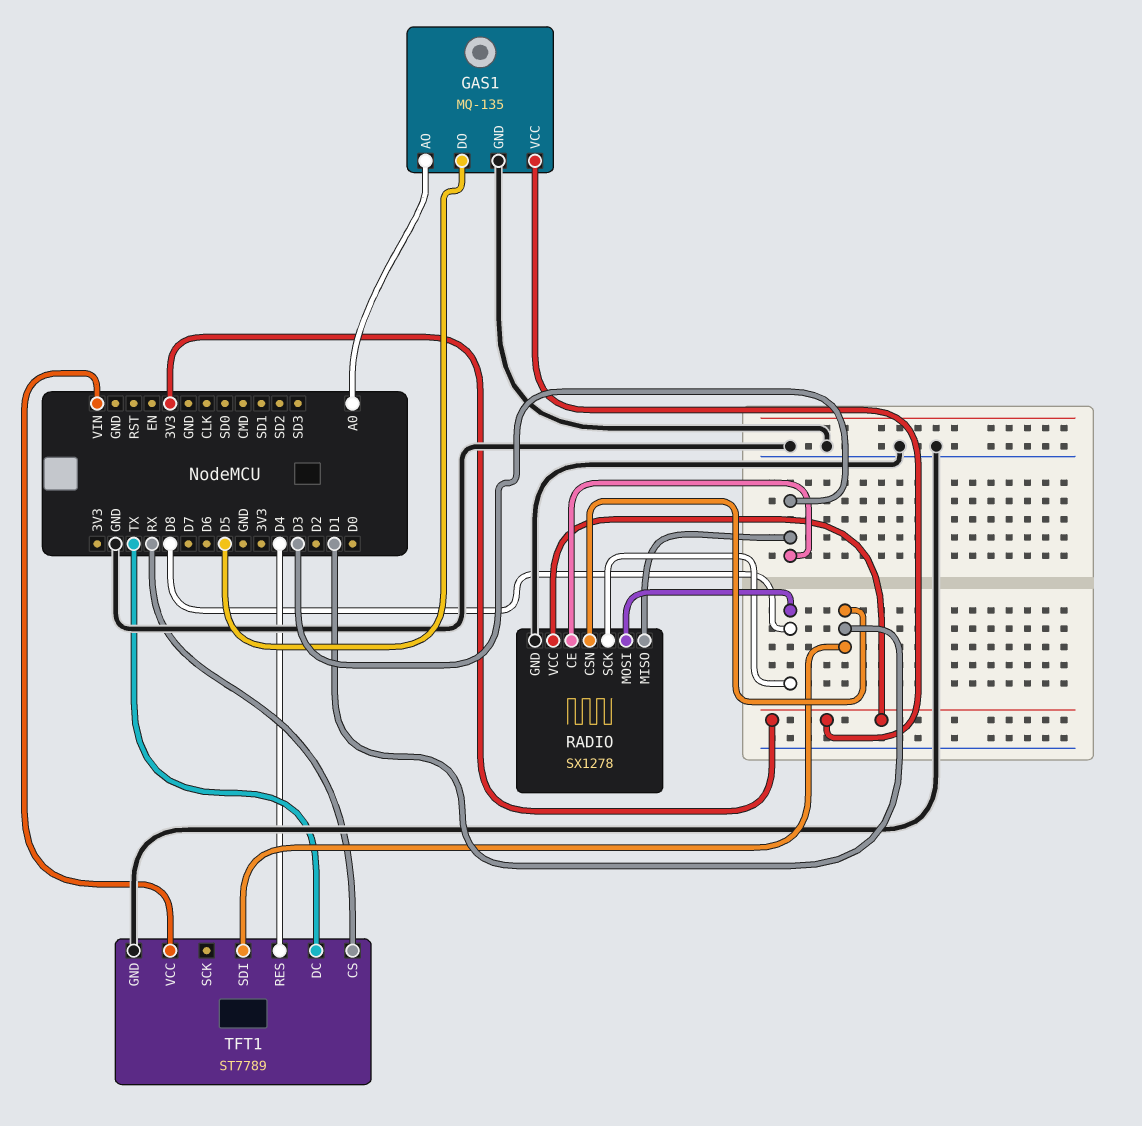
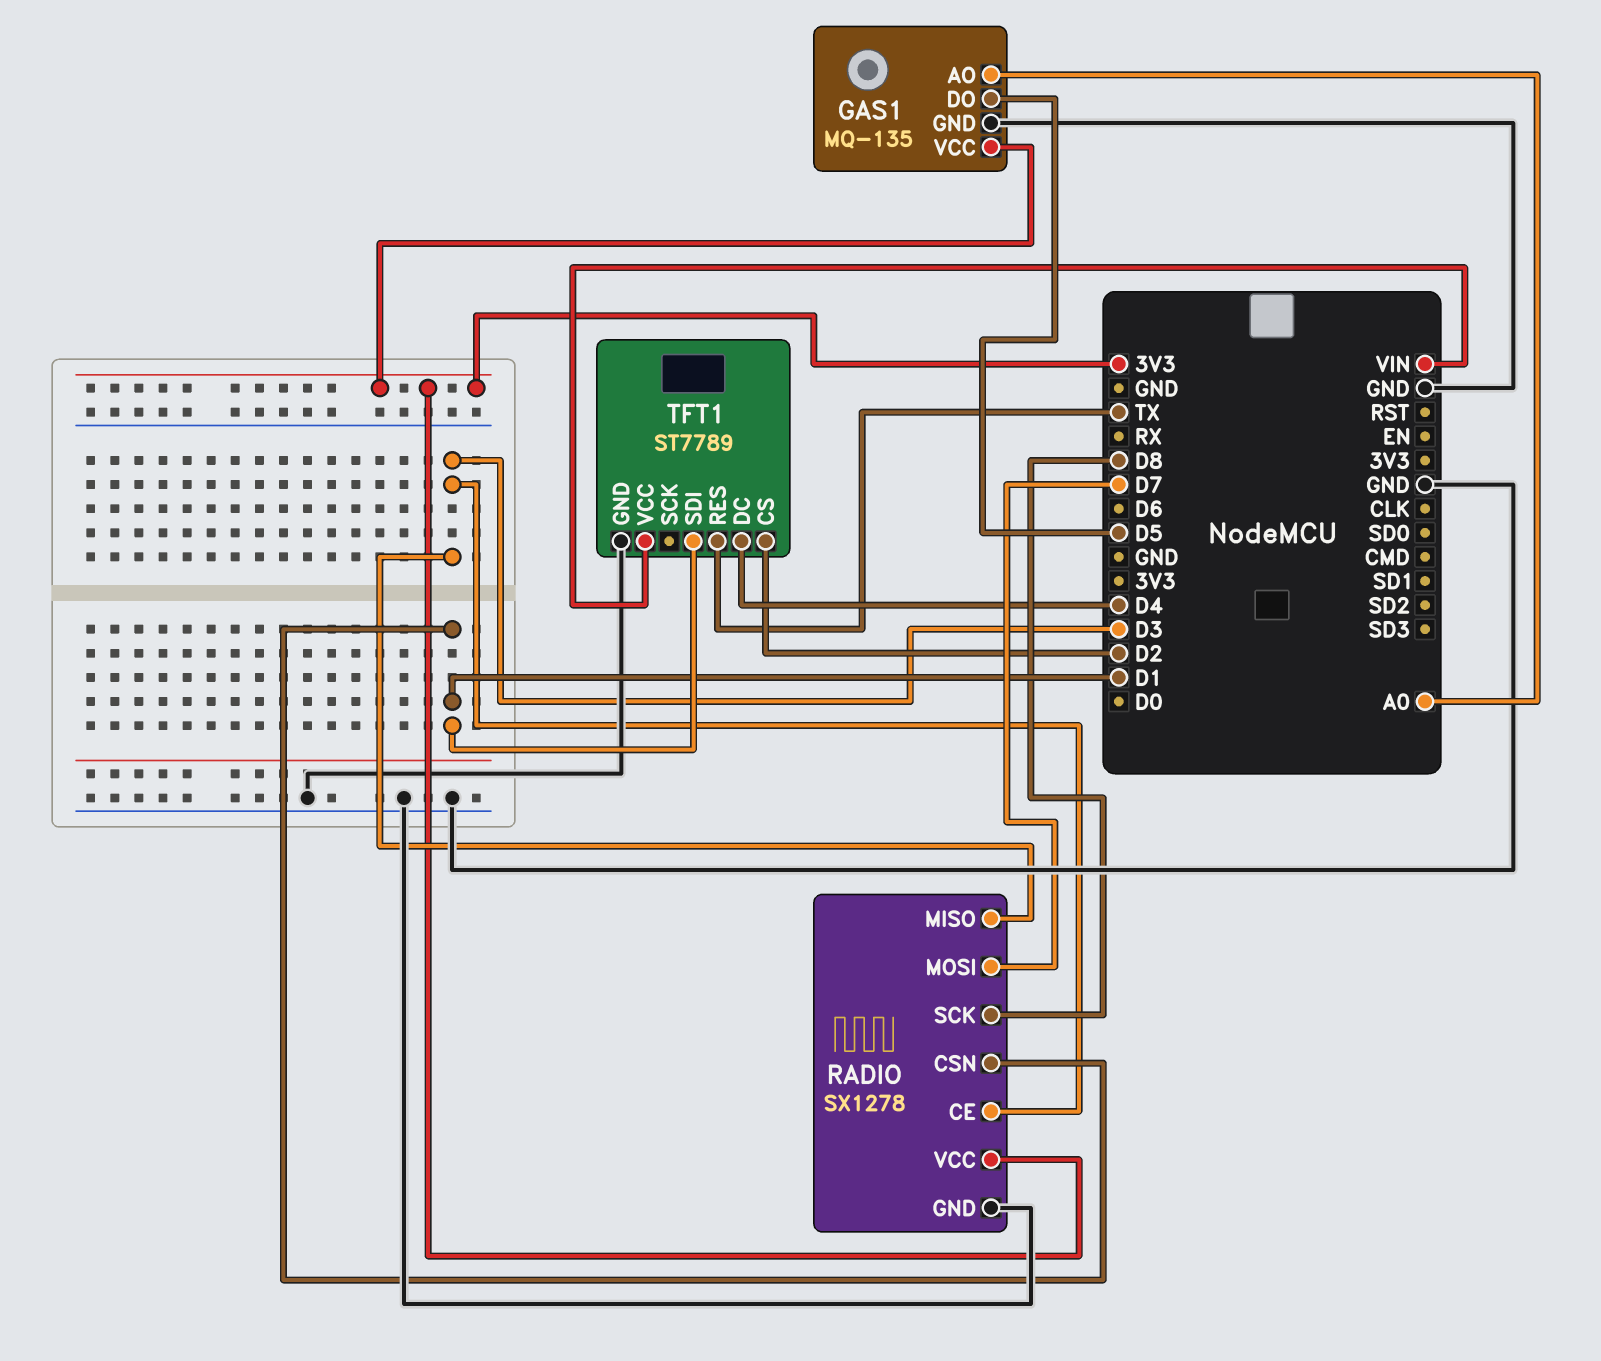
RADIO pin MOSI: D8 -> D7
TFT1 pin CS: RX -> D2
TFT1 pin DC: TX -> D4
TFT1 pin RES: D4 -> TX

